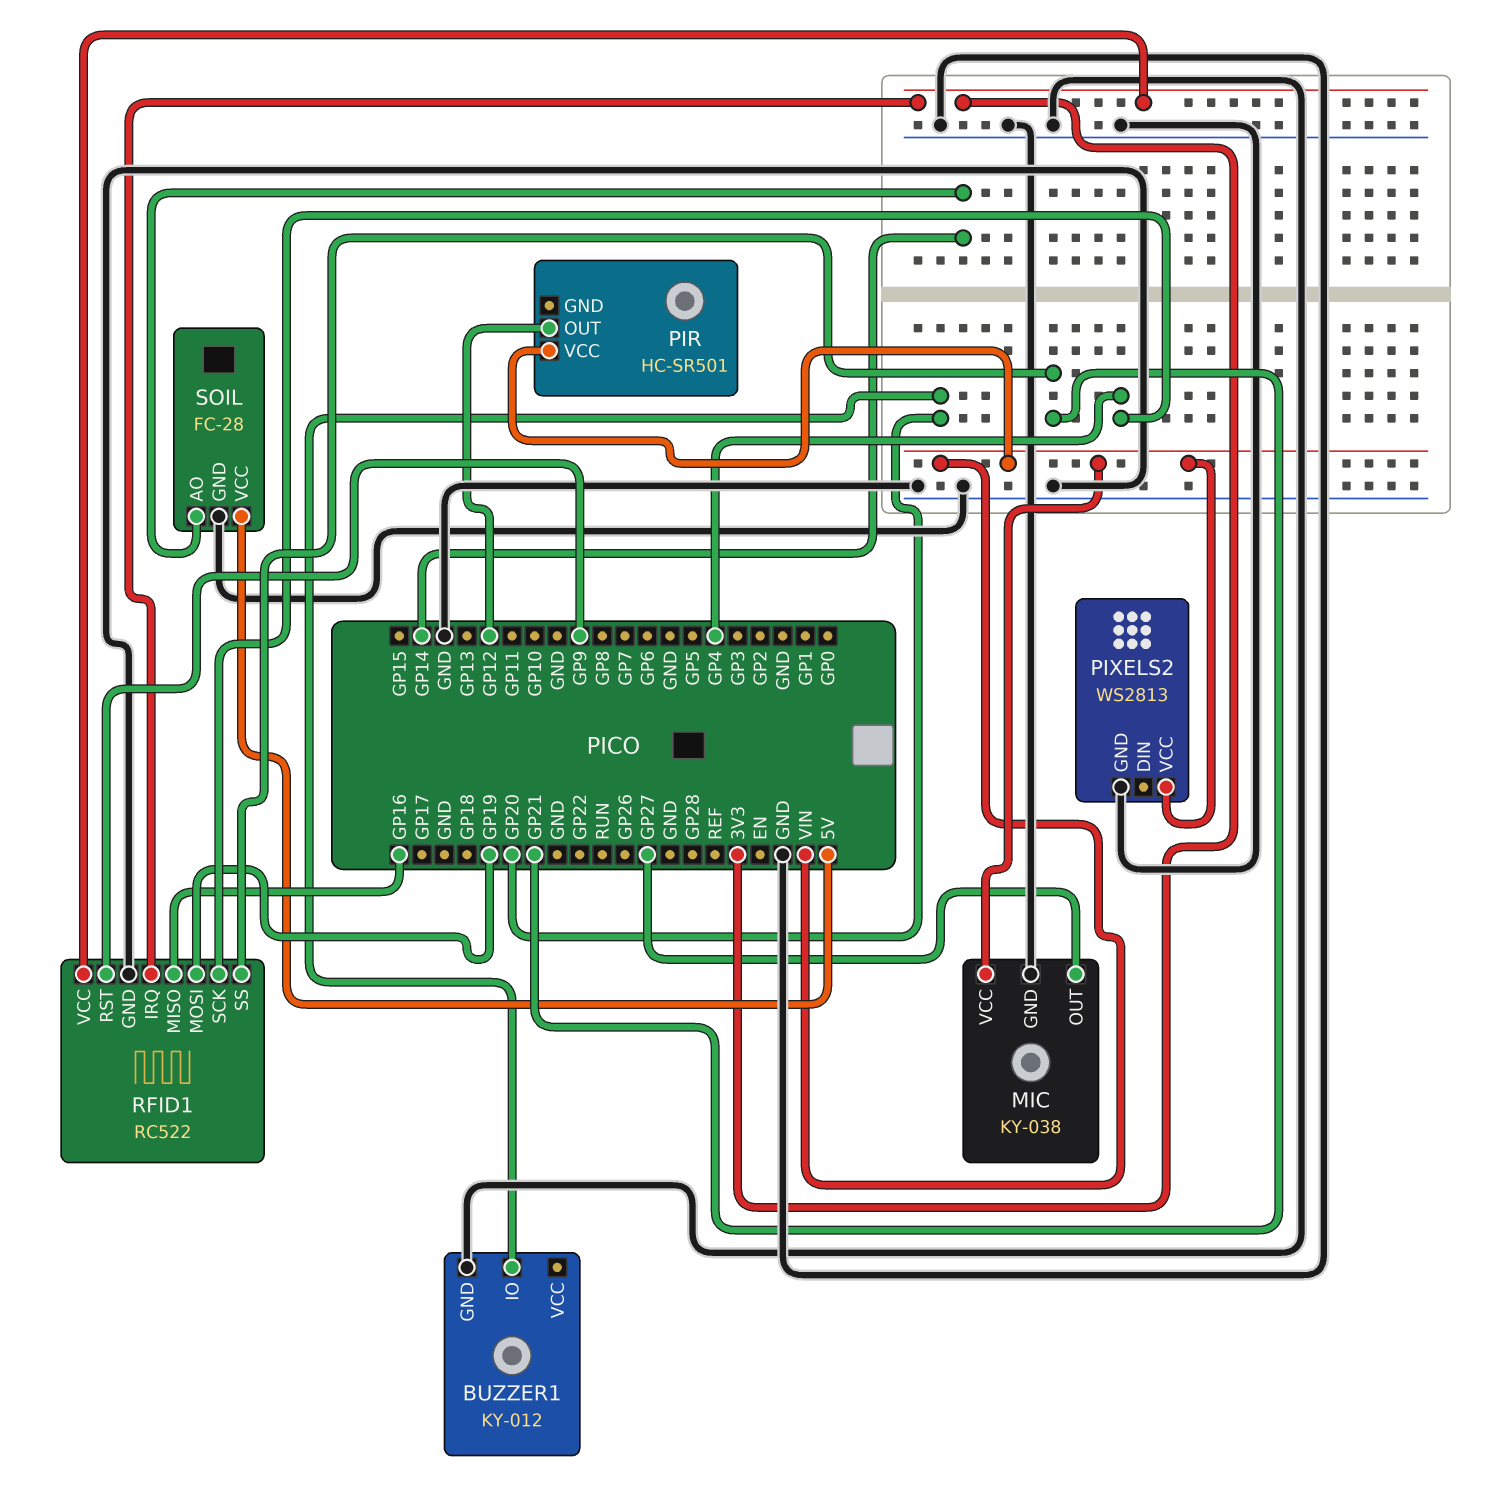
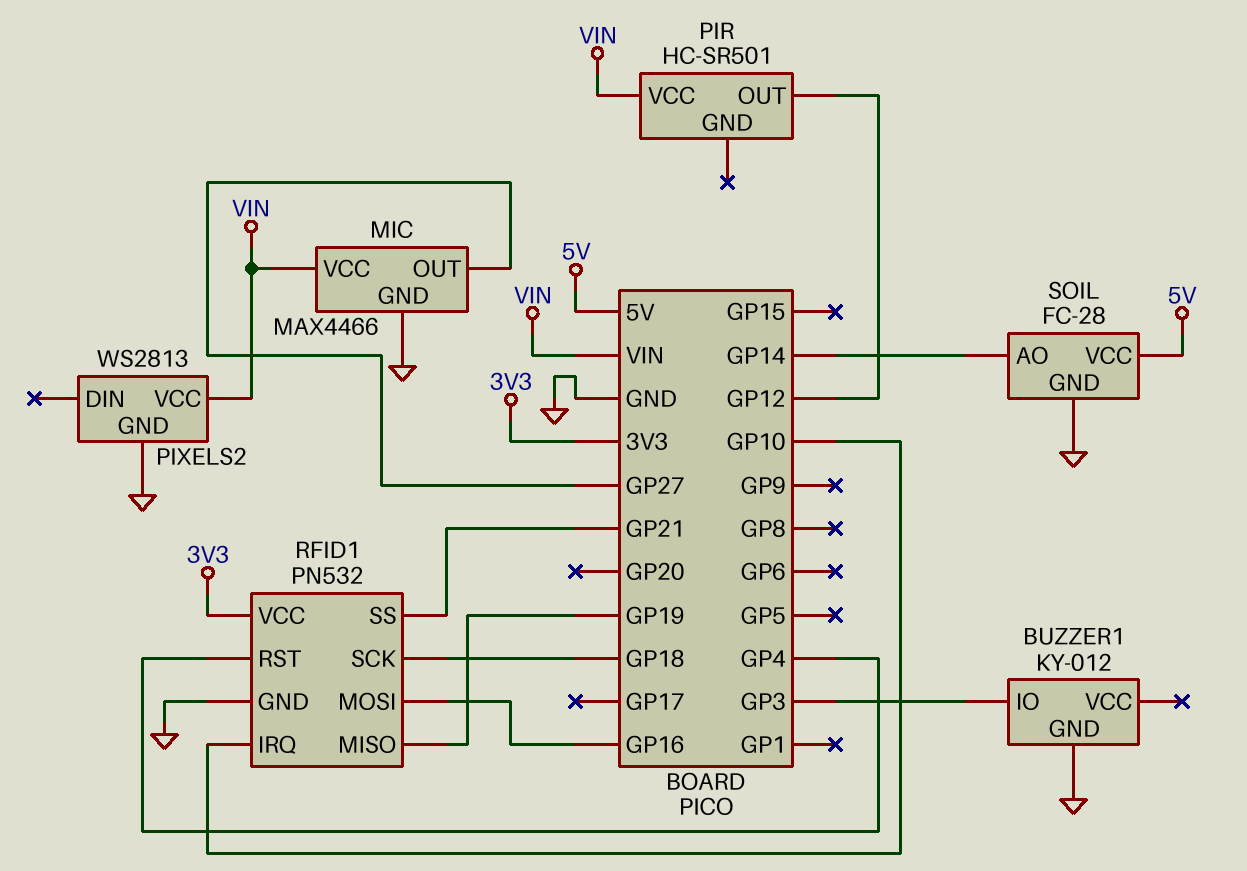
BUZZER1 pin IO: GP20 -> GP3
MIC: KY-038 -> MAX4466
RFID1: RC522 -> PN532
RFID1 pin IRQ: 3V3 -> GP10
RFID1 pin MISO: GP16 -> GP19
RFID1 pin MOSI: GP19 -> GP16
RFID1 pin RST: GP9 -> GP4
RFID1 pin SCK: GP4 -> GP18

